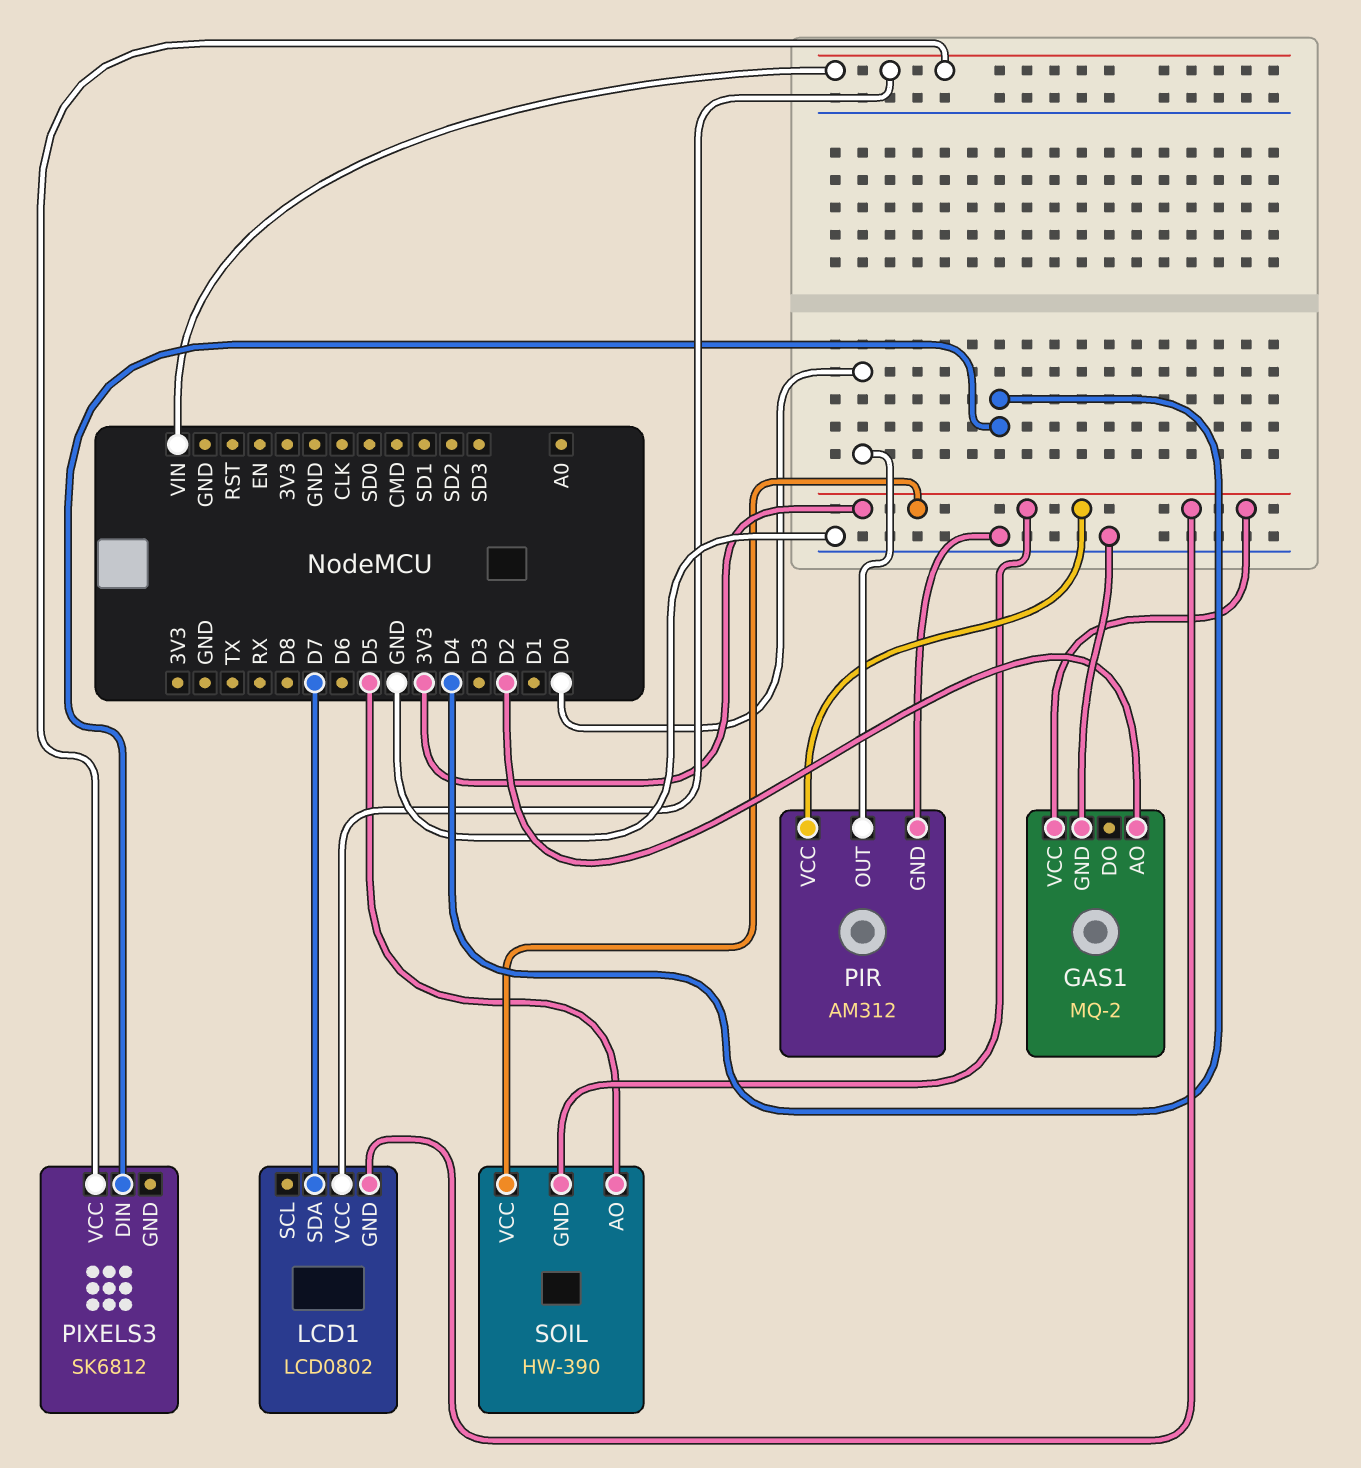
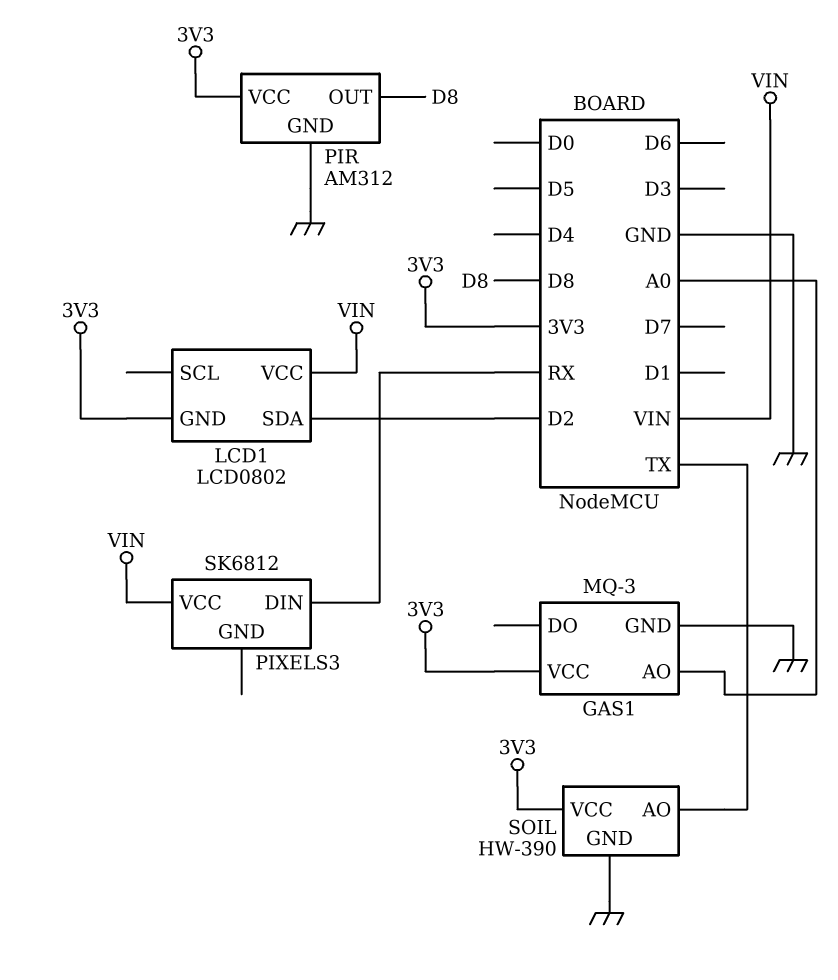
GAS1: MQ-2 -> MQ-3
GAS1 pin AO: D2 -> A0
LCD1 pin SDA: D7 -> D2
PIR pin OUT: D0 -> D8
PIXELS3 pin DIN: D4 -> RX
SOIL pin AO: D5 -> TX
SOIL pin GND: 3V3 -> GND

